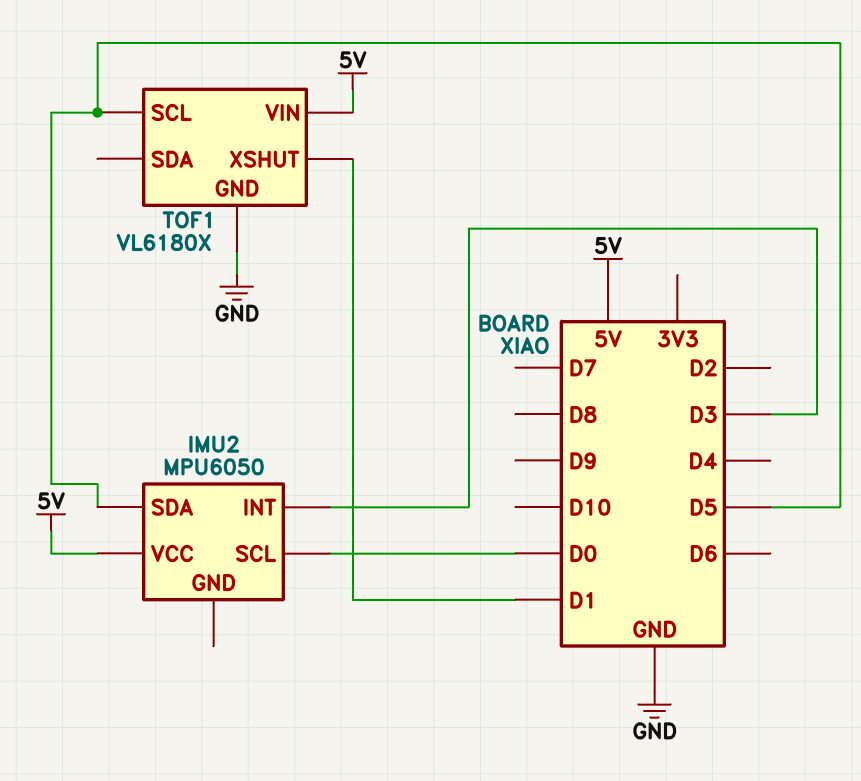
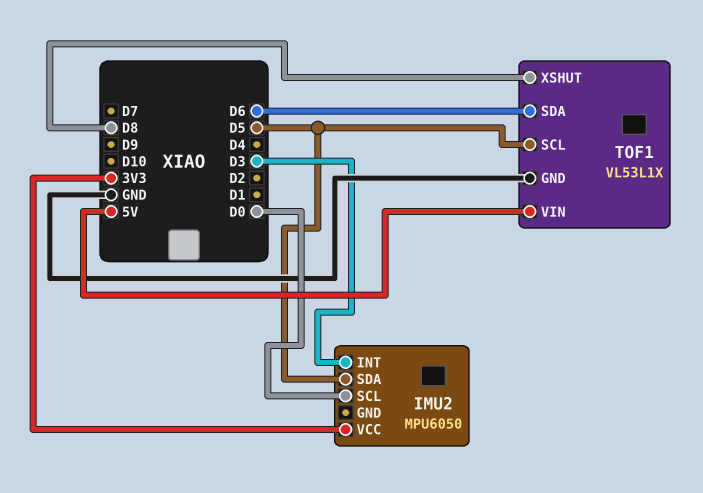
IMU2 pin VCC: 5V -> 3V3
TOF1: VL6180X -> VL53L1X
TOF1 pin SDA: none -> D6
TOF1 pin XSHUT: D1 -> D8

